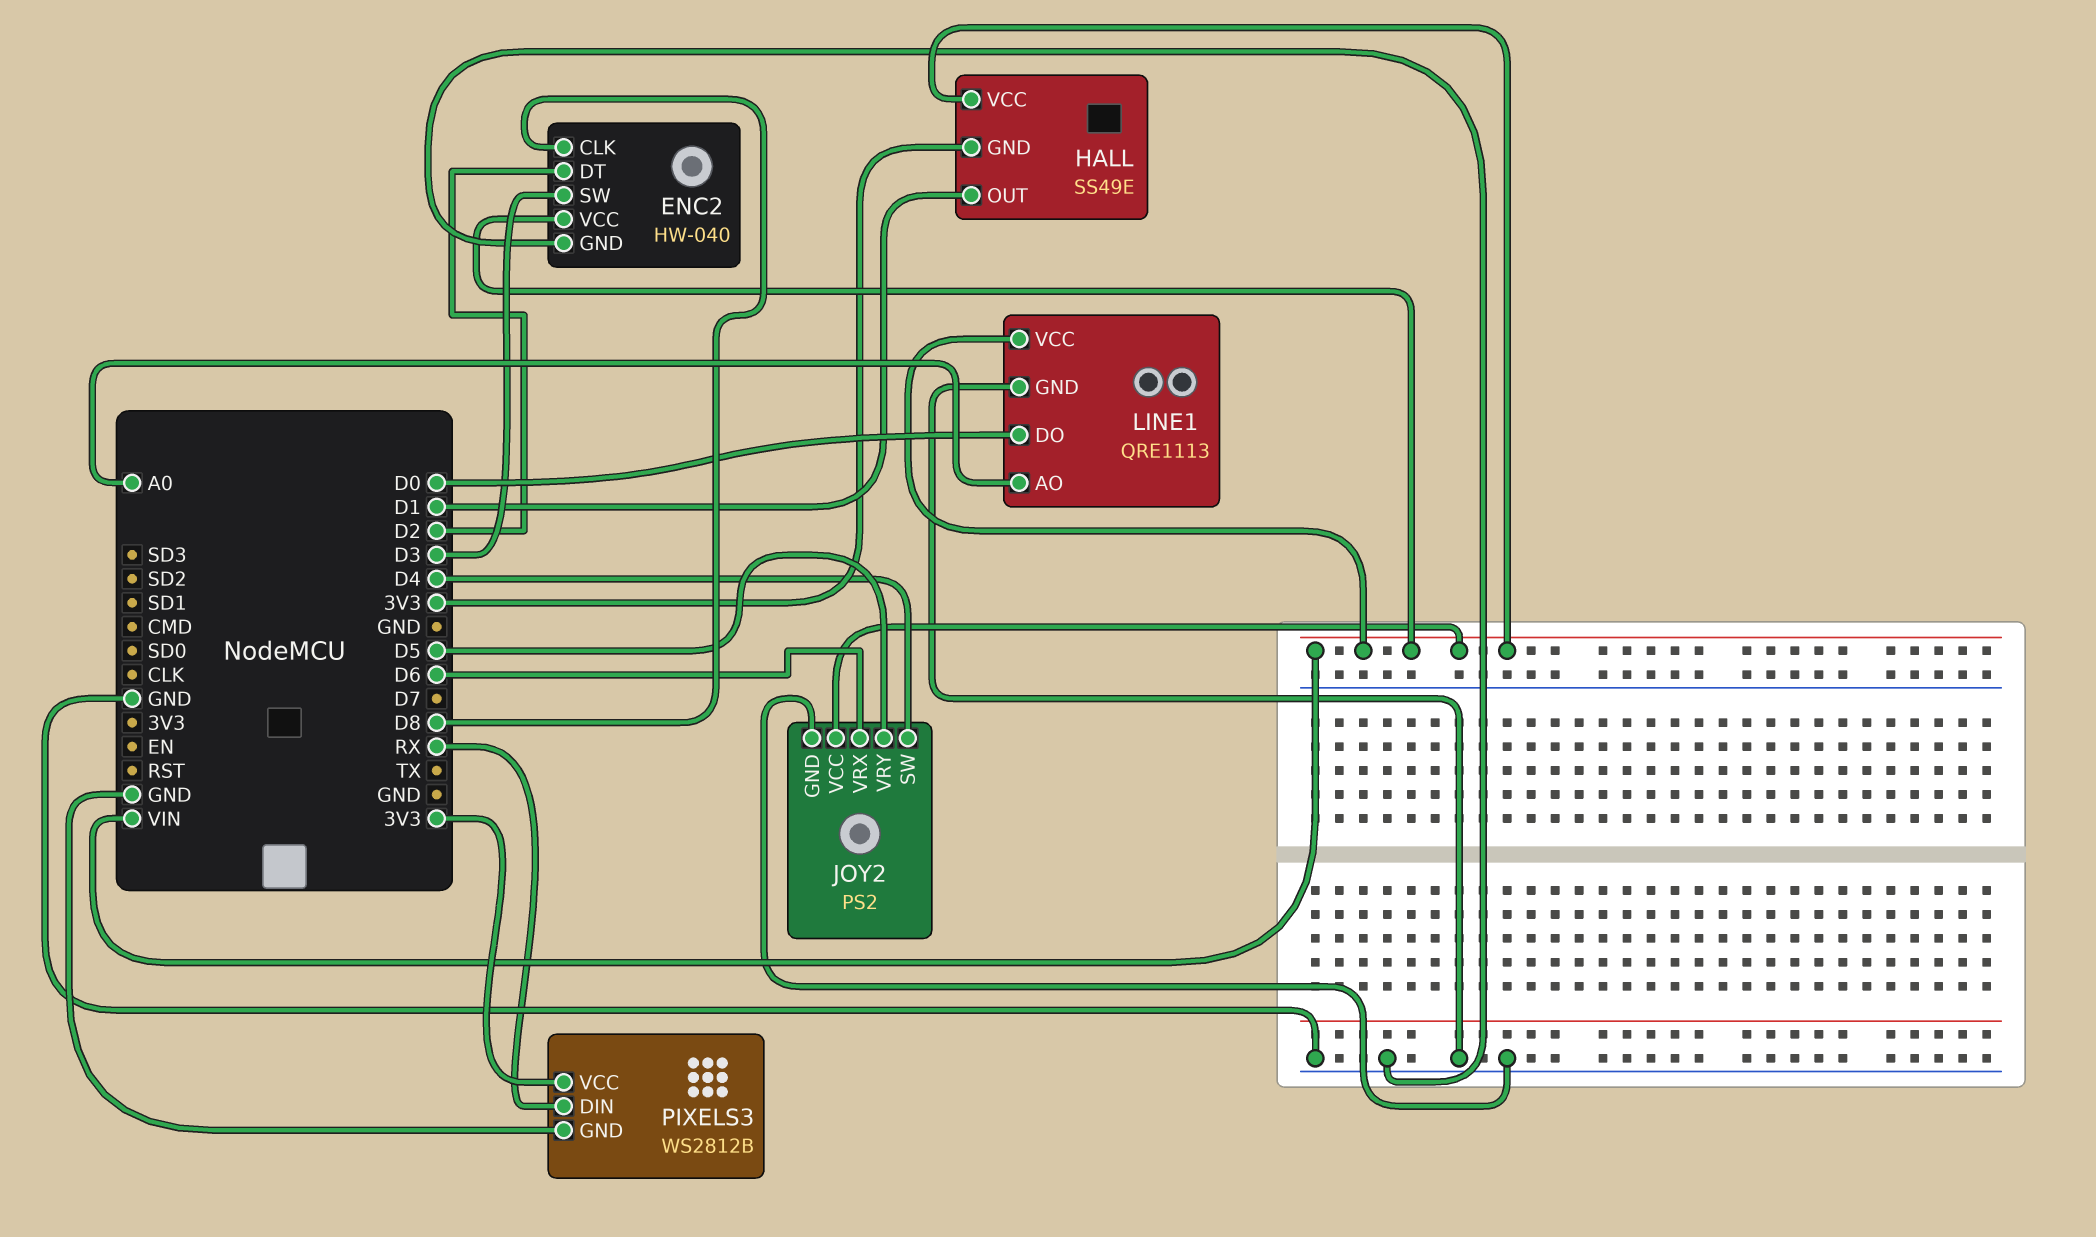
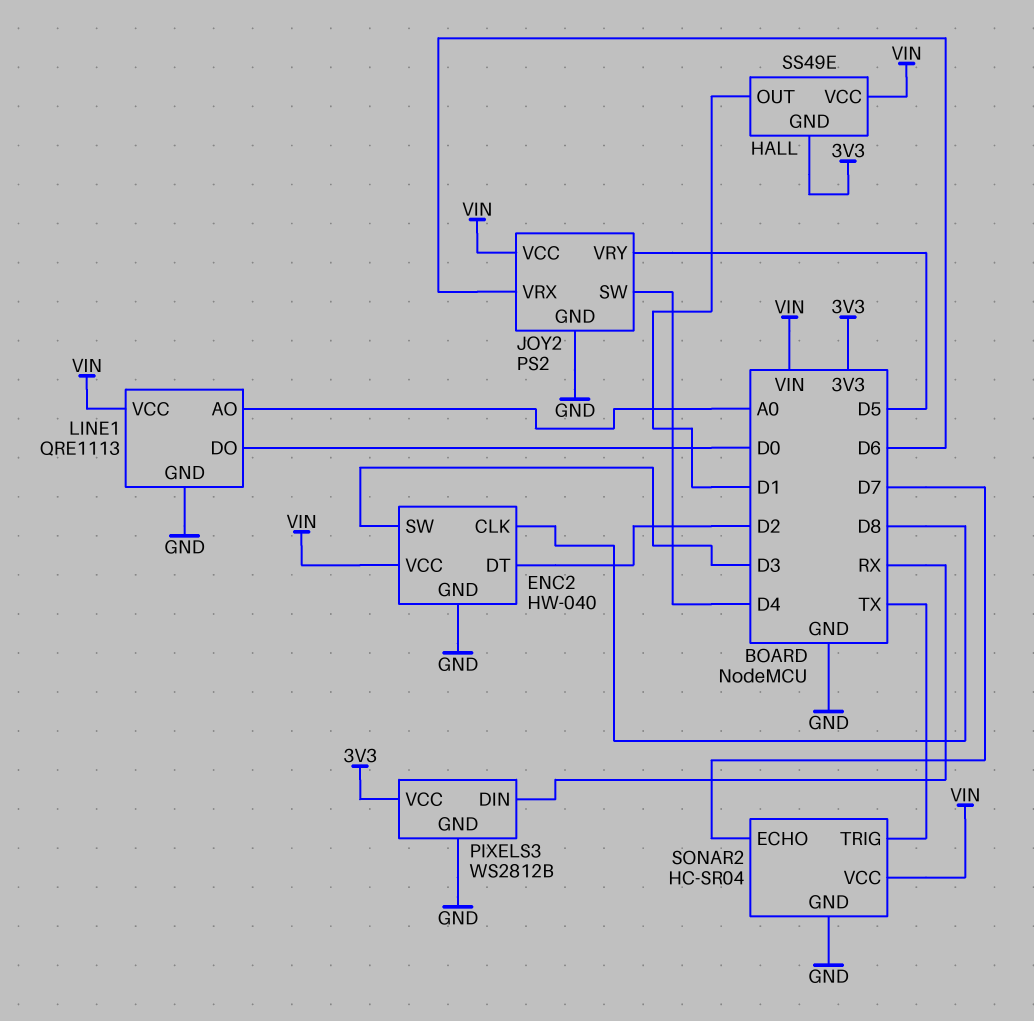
SONAR2: none -> HC-SR04
SONAR2 pin ECHO: none -> D7
SONAR2 pin GND: none -> GND
SONAR2 pin TRIG: none -> TX
SONAR2 pin VCC: none -> VIN

